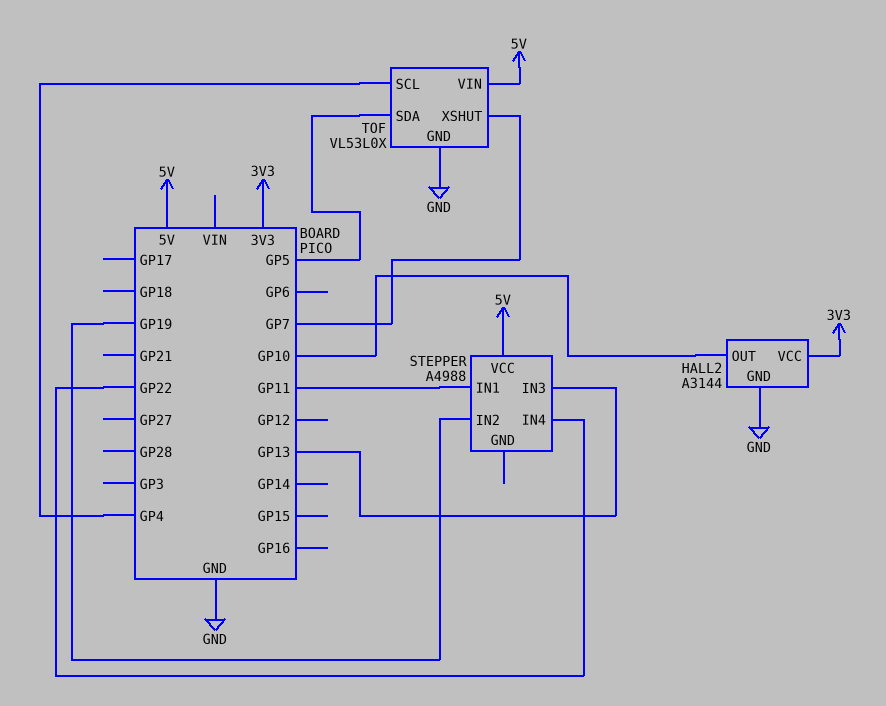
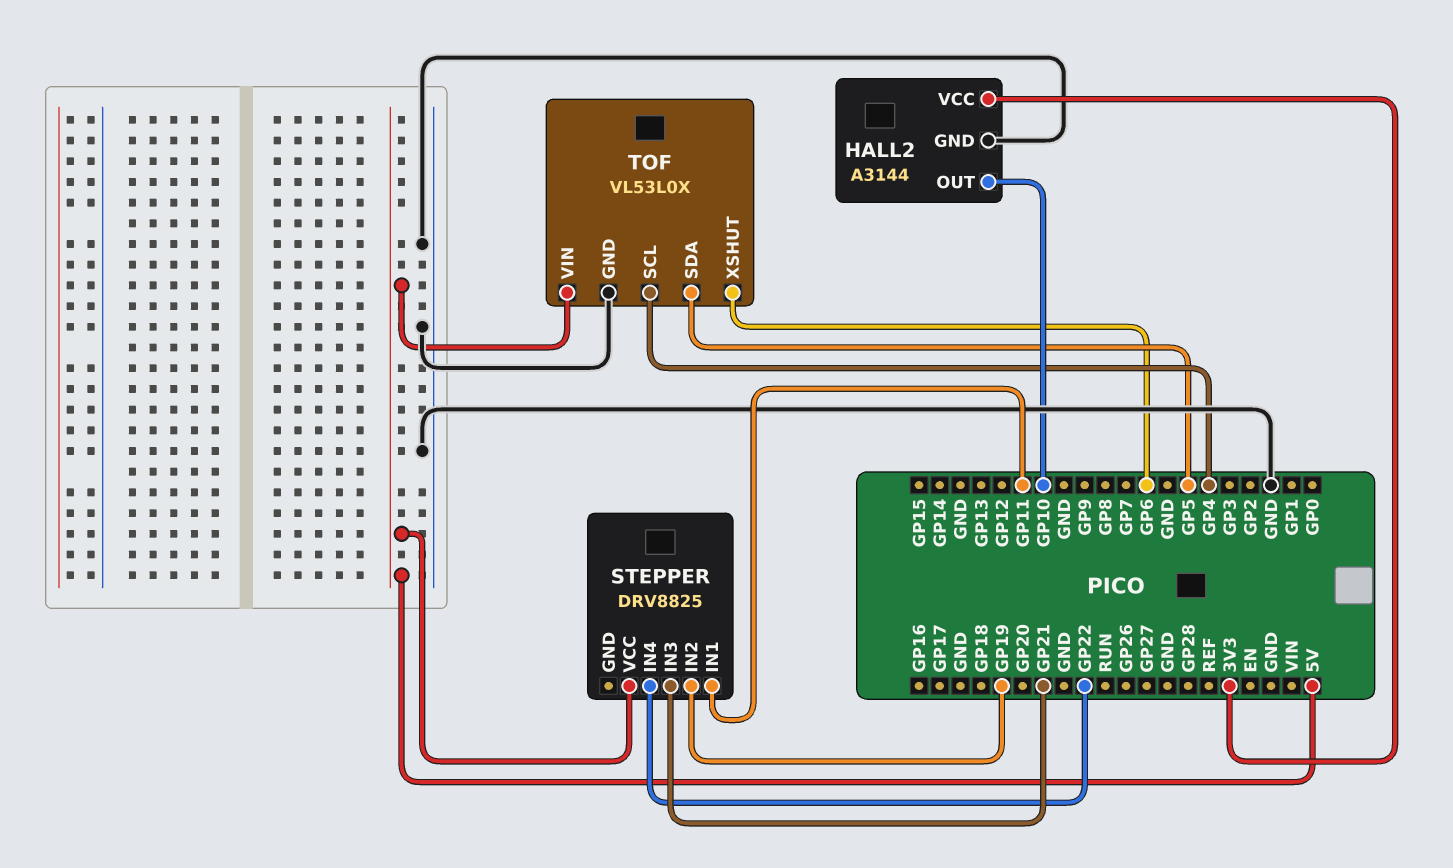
STEPPER: A4988 -> DRV8825
STEPPER pin IN3: GP13 -> GP21
TOF pin XSHUT: GP7 -> GP6

